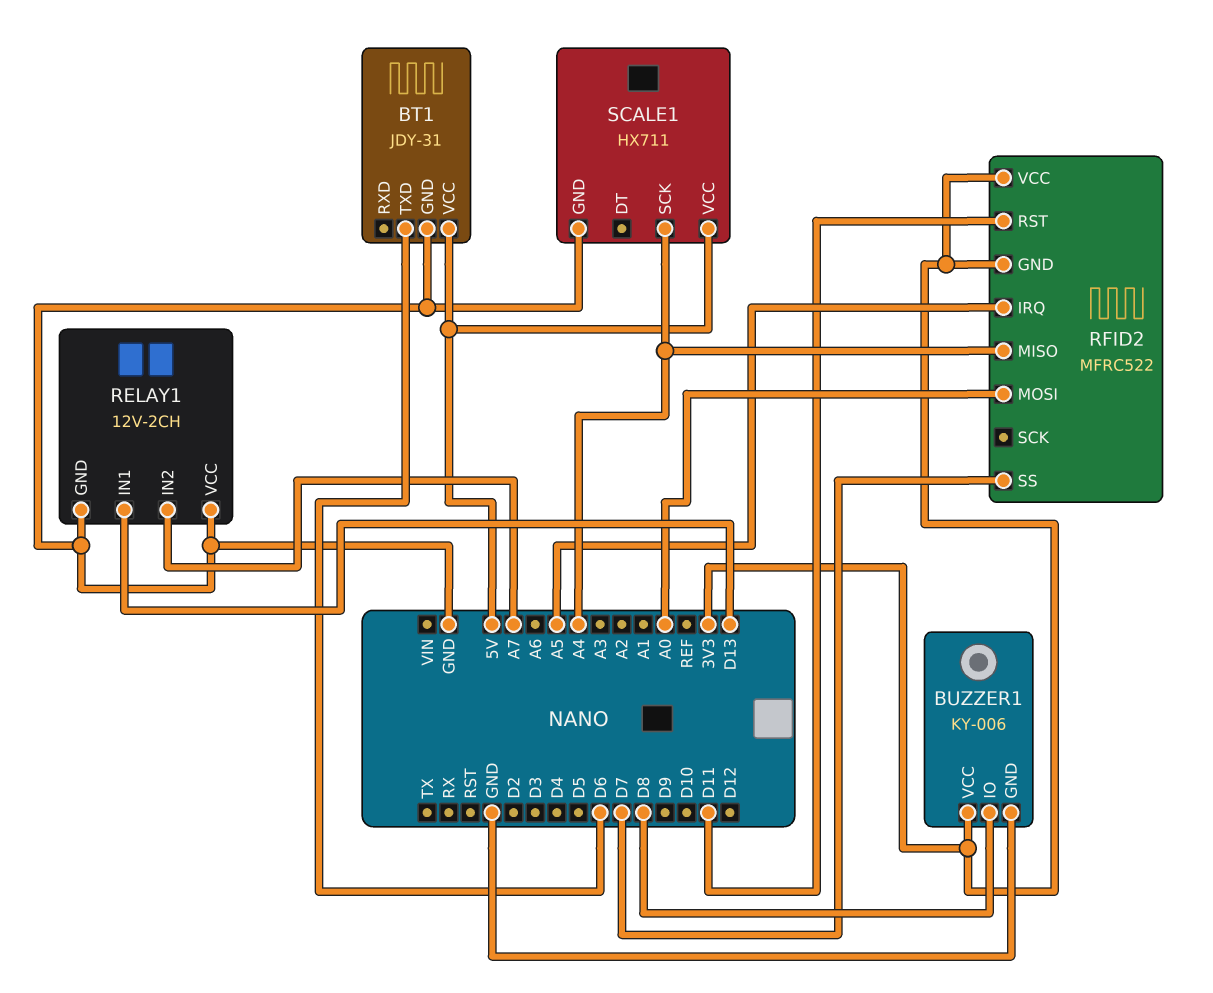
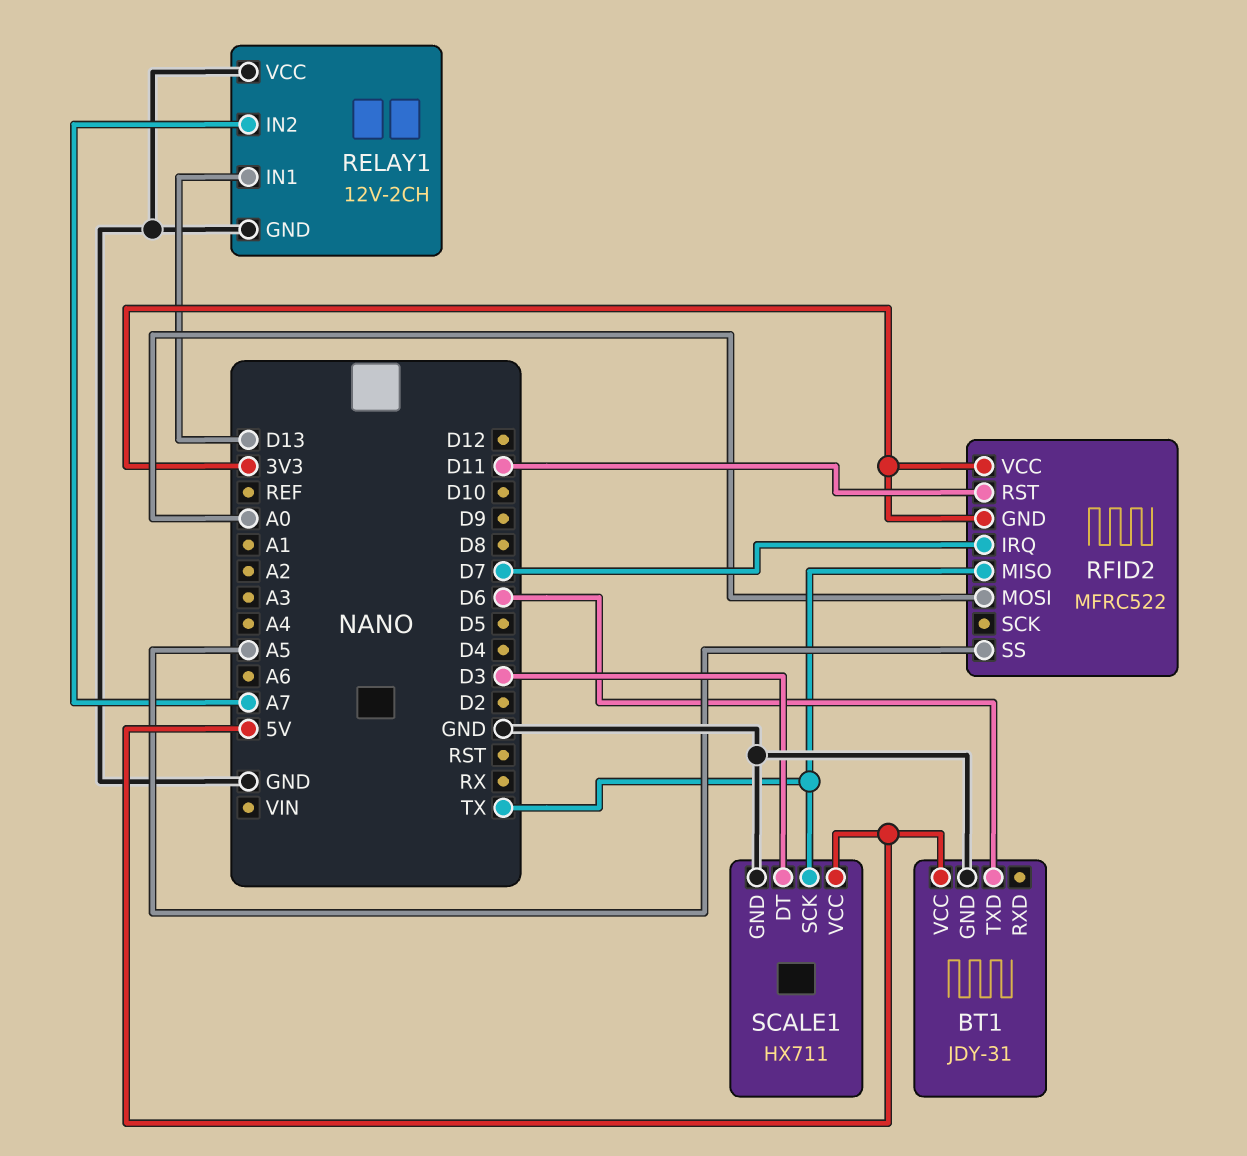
BUZZER1: KY-006 -> none
BUZZER1 pin GND: GND -> none
BUZZER1 pin IO: D8 -> none
BUZZER1 pin VCC: 3V3 -> none
RFID2 pin IRQ: A5 -> D7
RFID2 pin MISO: A4 -> TX
RFID2 pin SS: D7 -> A5
SCALE1 pin DT: none -> D3
SCALE1 pin SCK: A4 -> TX

